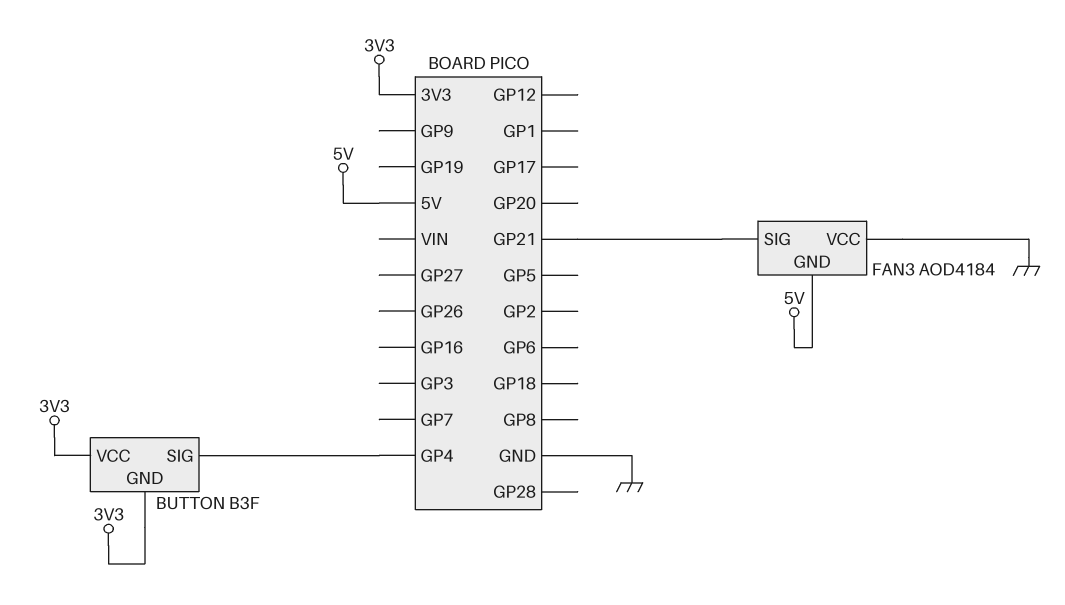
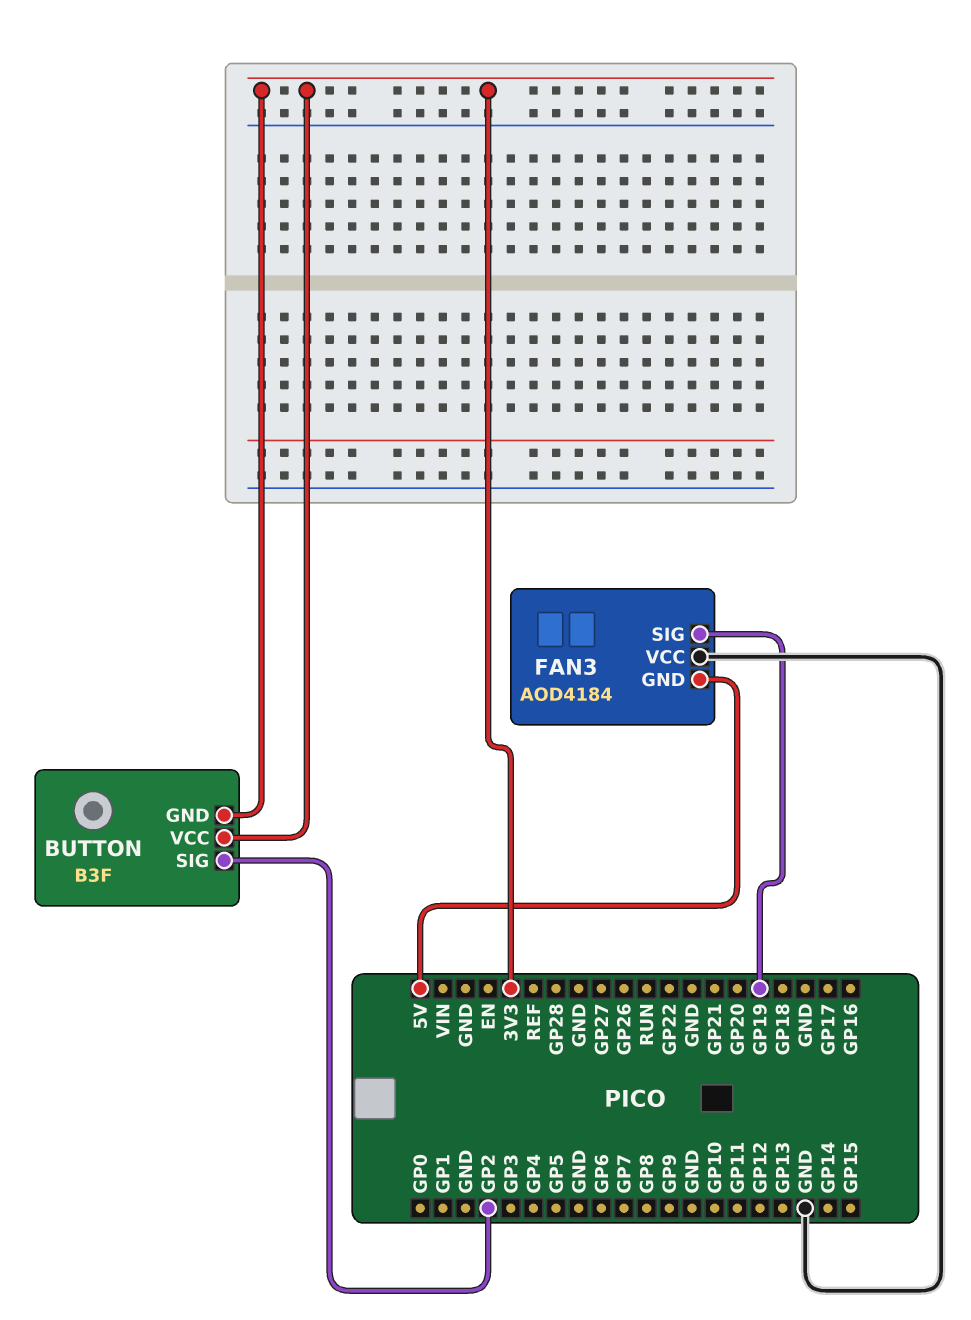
BUTTON pin SIG: GP4 -> GP2
FAN3 pin SIG: GP21 -> GP19

